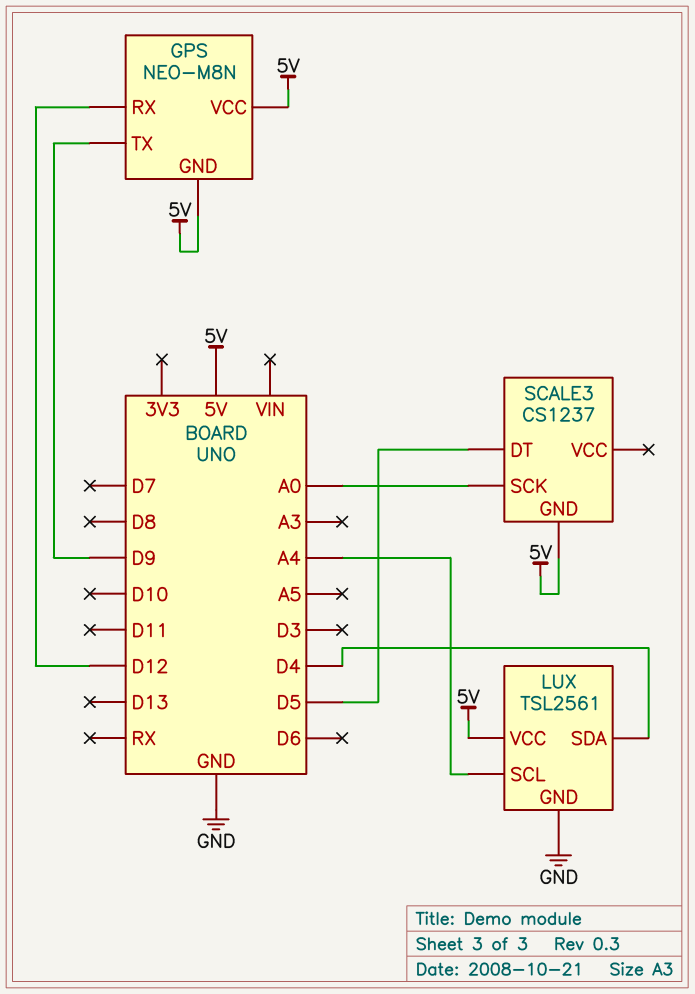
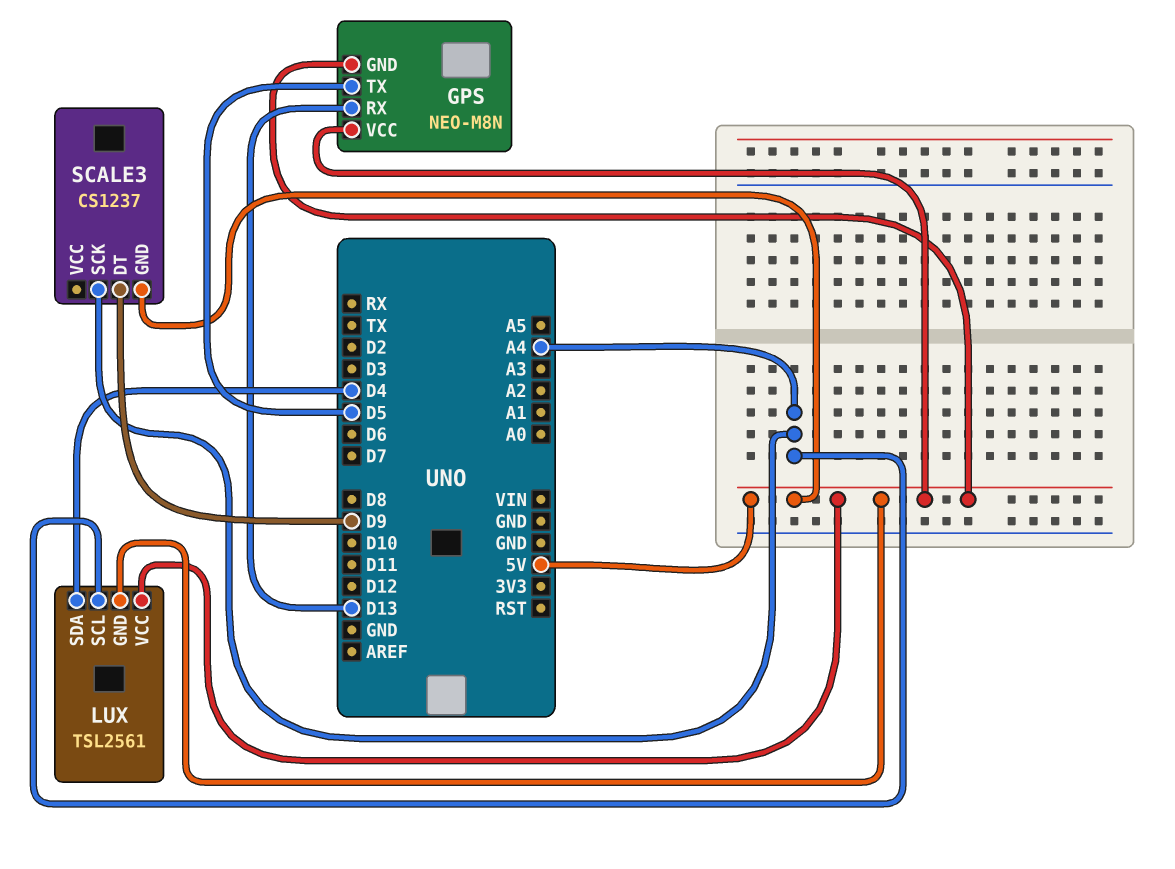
GPS pin RX: D12 -> D13
GPS pin TX: D9 -> D5
LUX pin GND: GND -> 5V
SCALE3 pin DT: D5 -> D9
SCALE3 pin SCK: A0 -> A4

